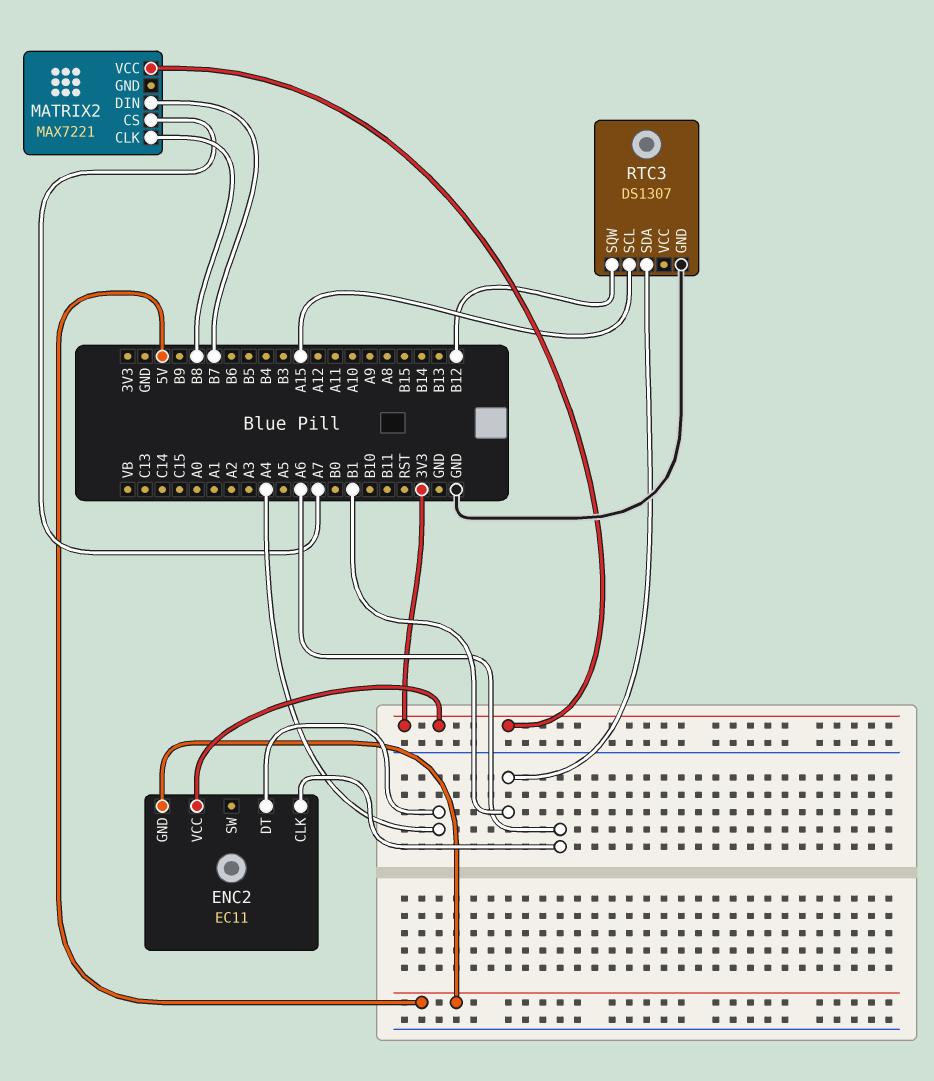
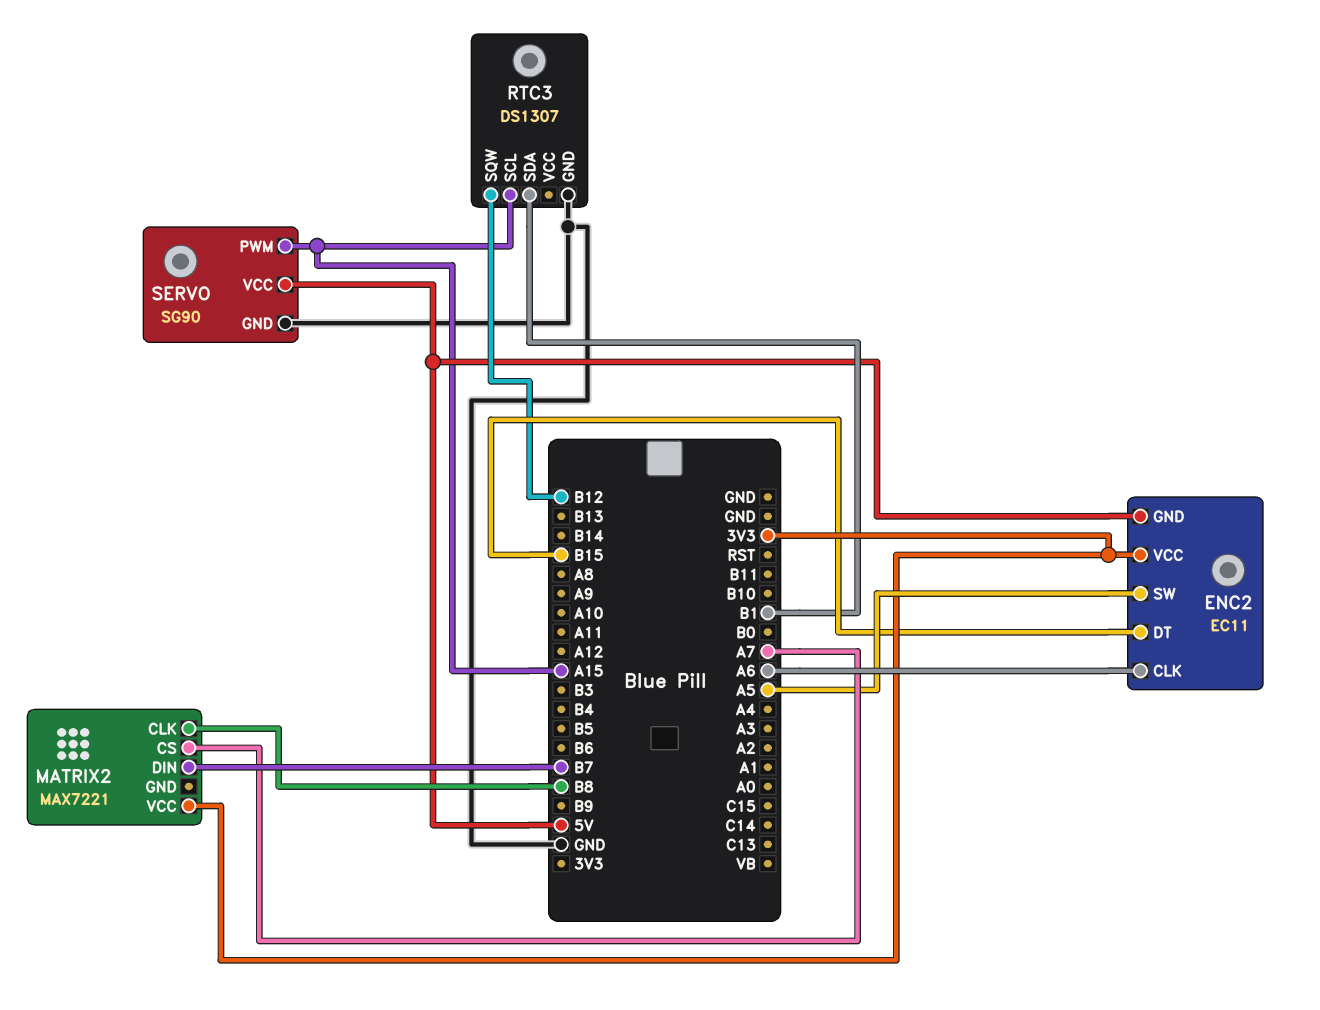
ENC2 pin DT: A4 -> B15
ENC2 pin SW: none -> A5
SERVO: none -> SG90
SERVO pin GND: none -> GND
SERVO pin PWM: none -> A15
SERVO pin VCC: none -> 5V

